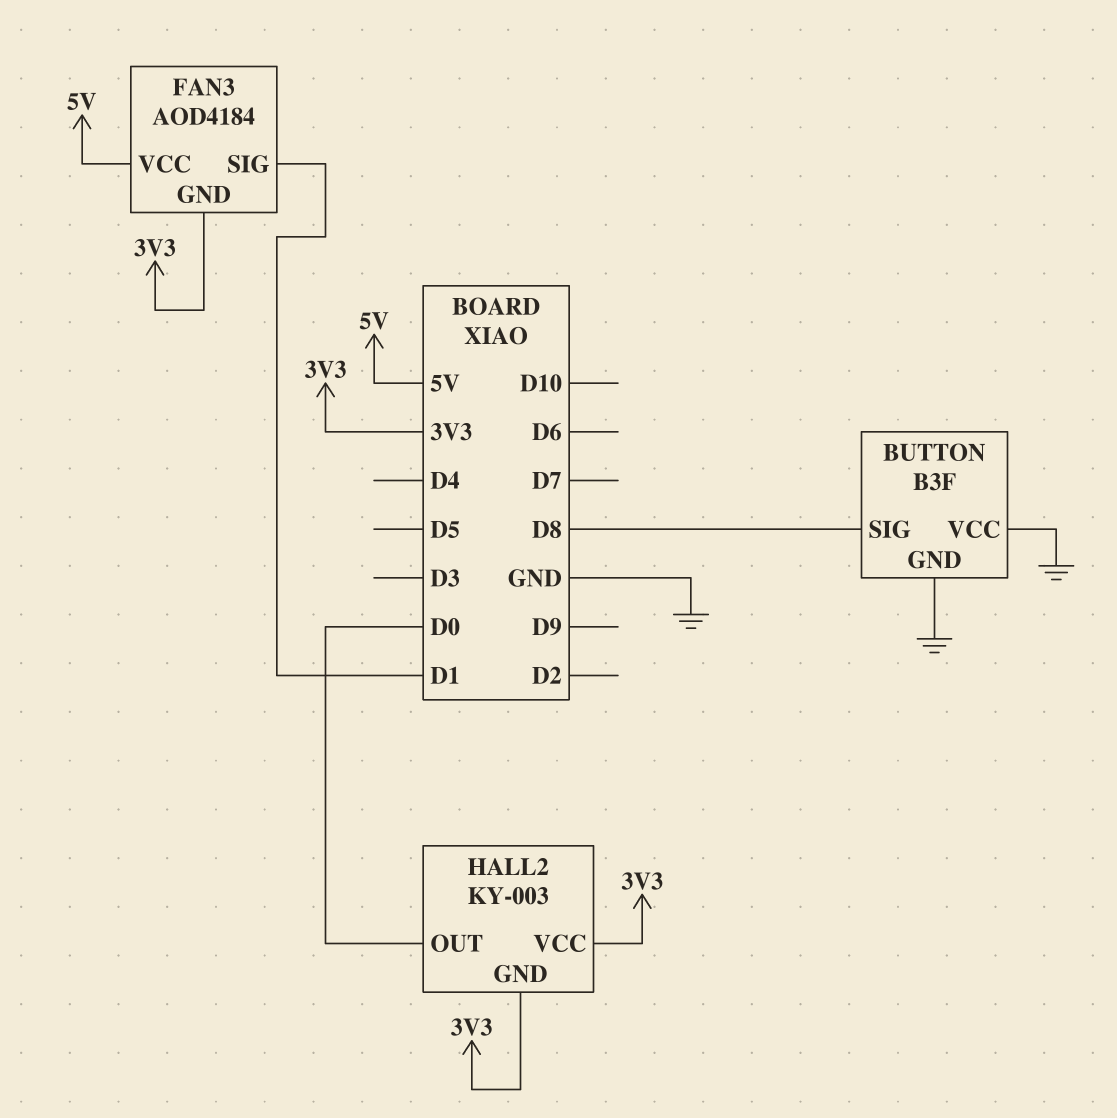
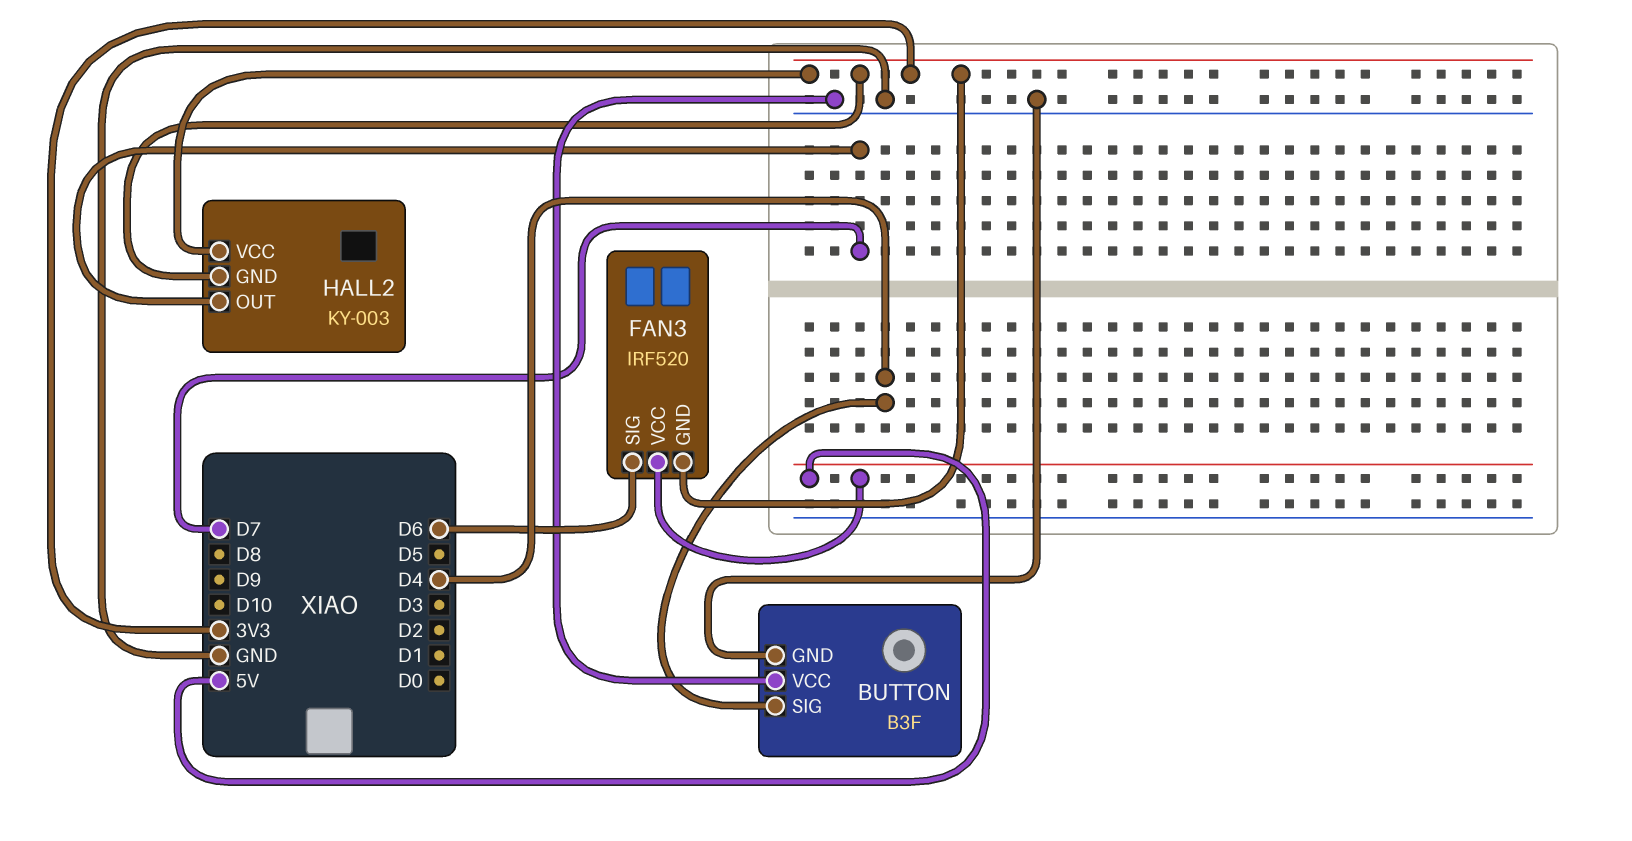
BUTTON pin SIG: D8 -> D4
FAN3: AOD4184 -> IRF520
FAN3 pin SIG: D1 -> D6
HALL2 pin OUT: D0 -> D7

